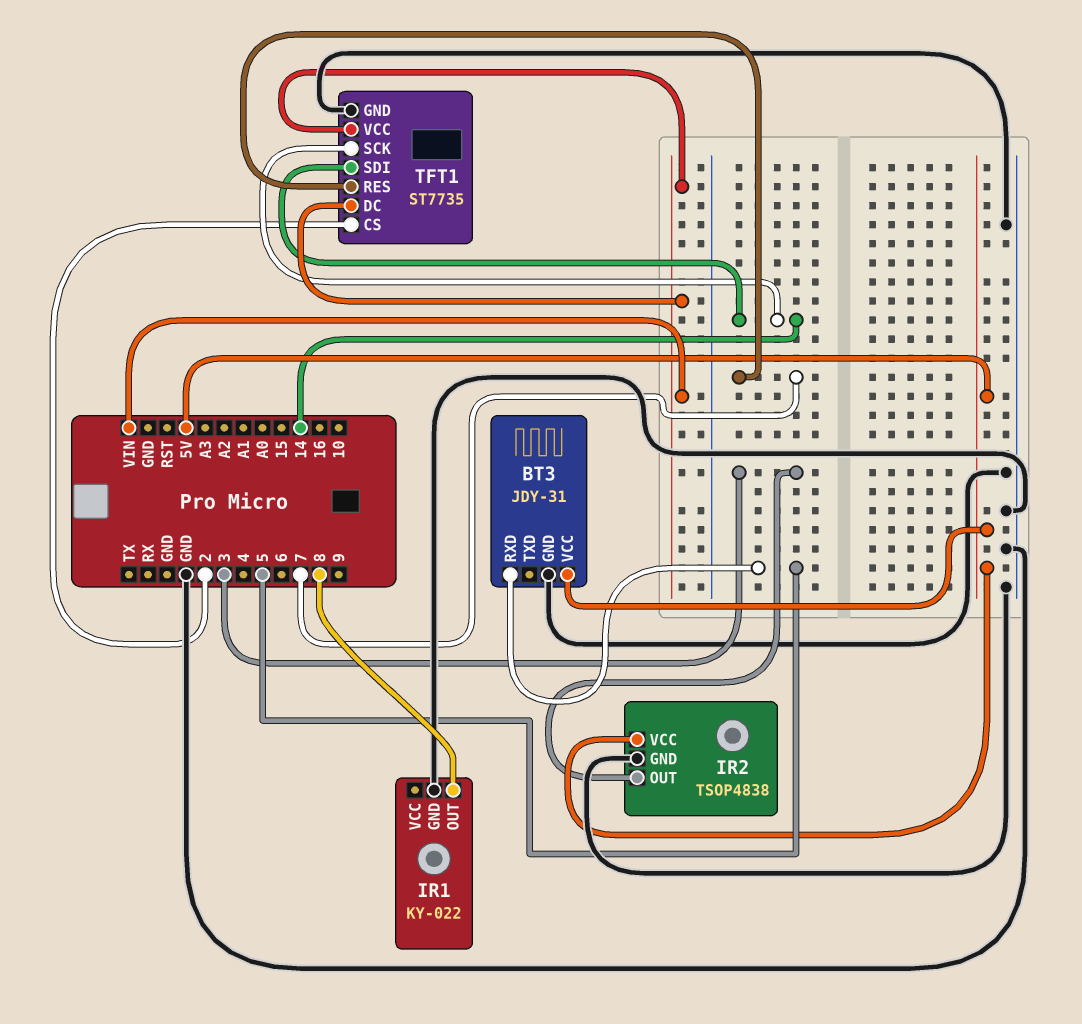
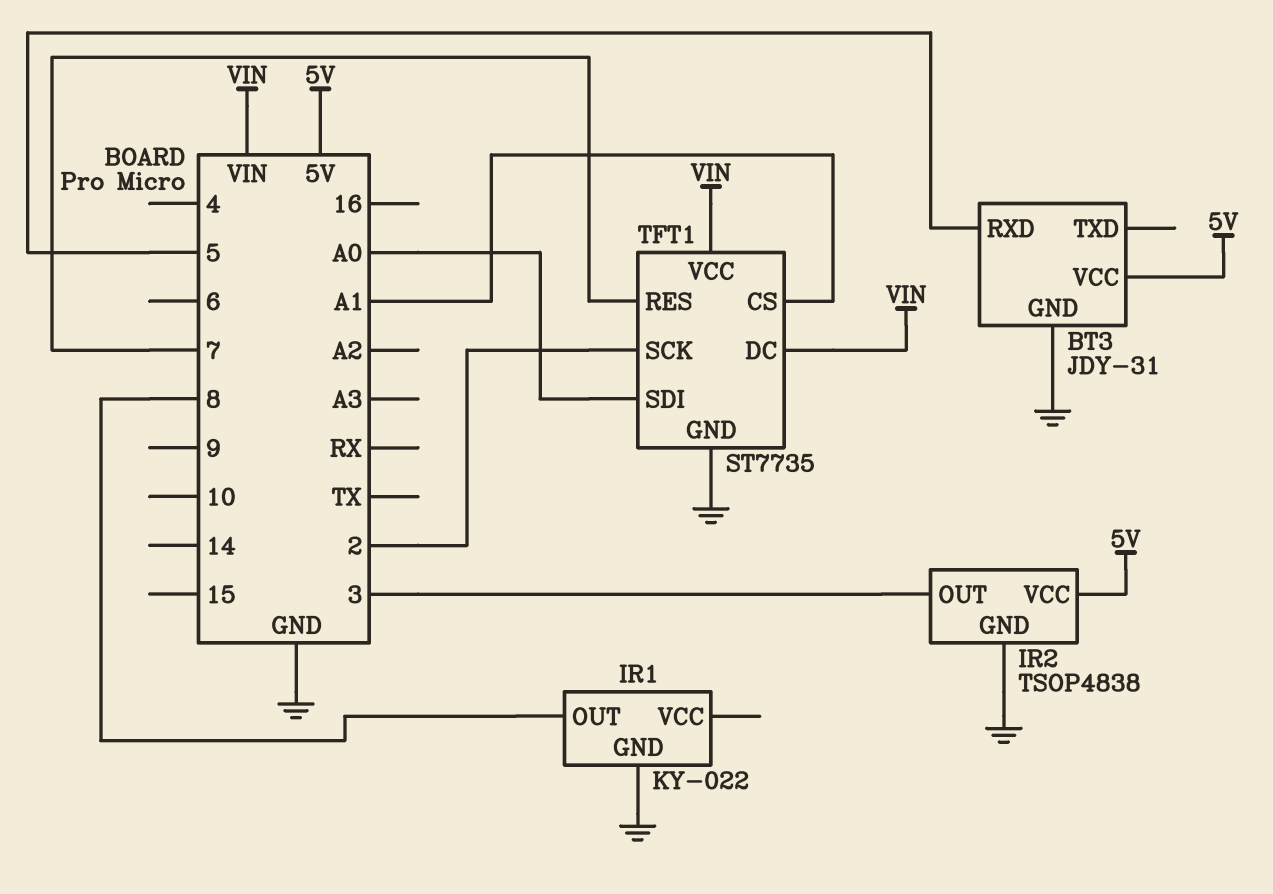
TFT1 pin CS: 2 -> A1
TFT1 pin SCK: 14 -> 2
TFT1 pin SDI: 14 -> A0

